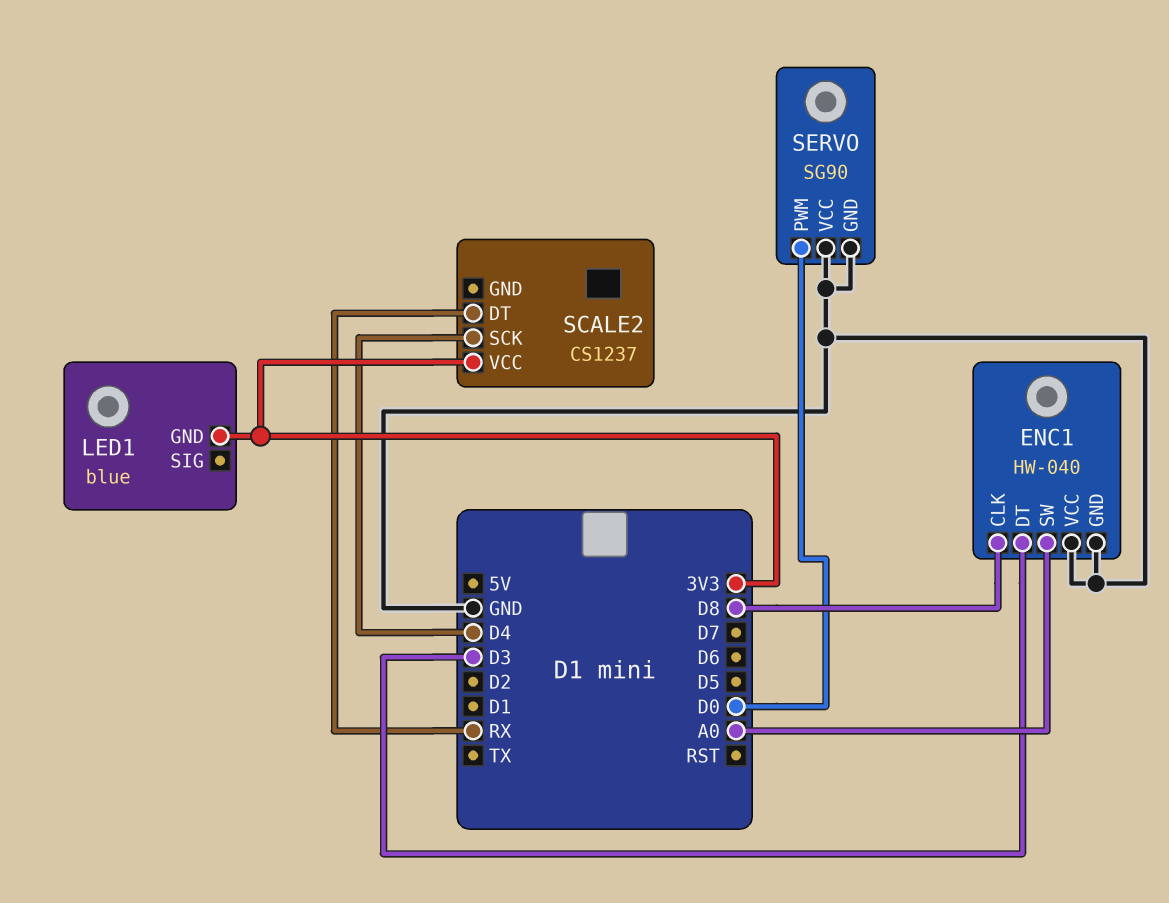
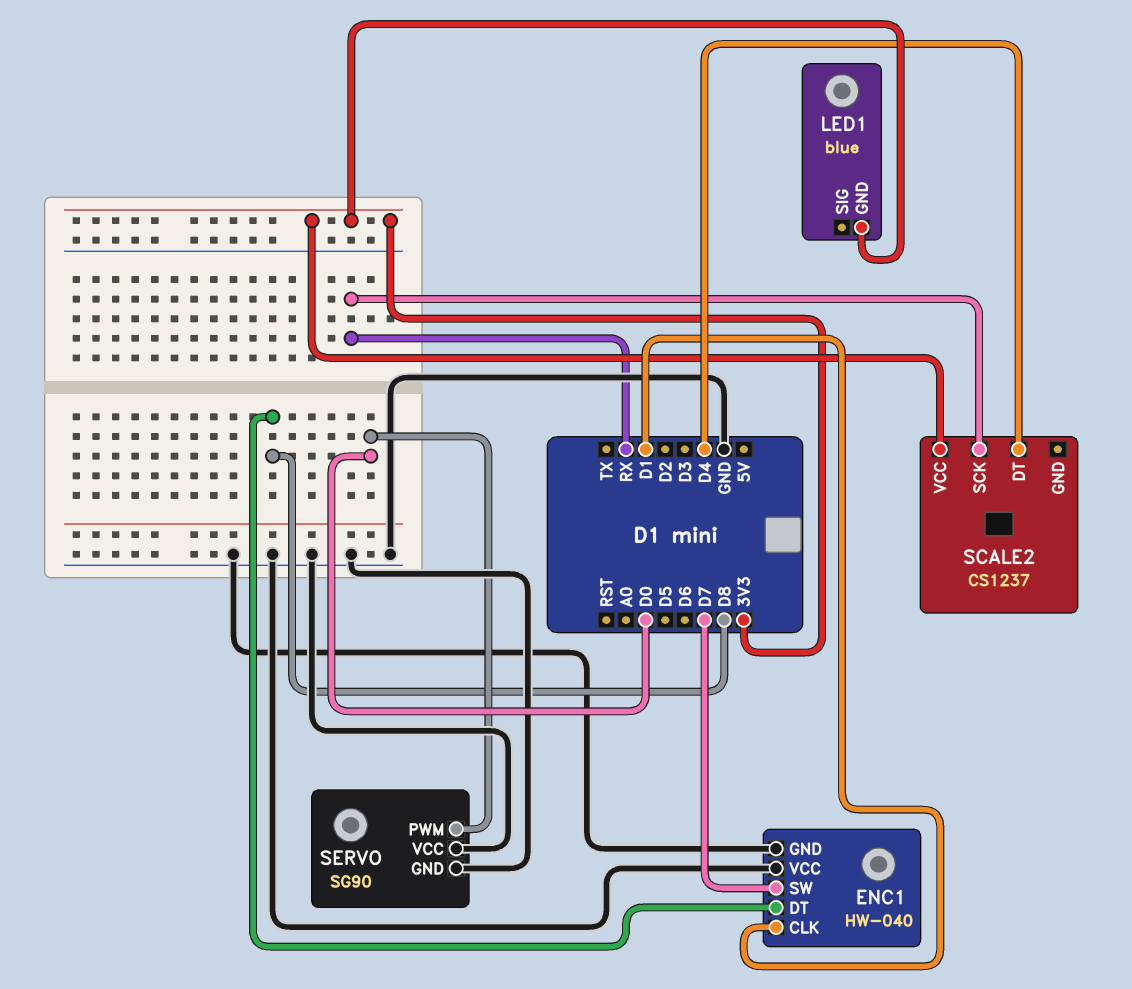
ENC1 pin CLK: D8 -> D1
ENC1 pin DT: D3 -> D8
ENC1 pin SW: A0 -> D7
SCALE2 pin DT: RX -> D4
SCALE2 pin SCK: D4 -> RX

